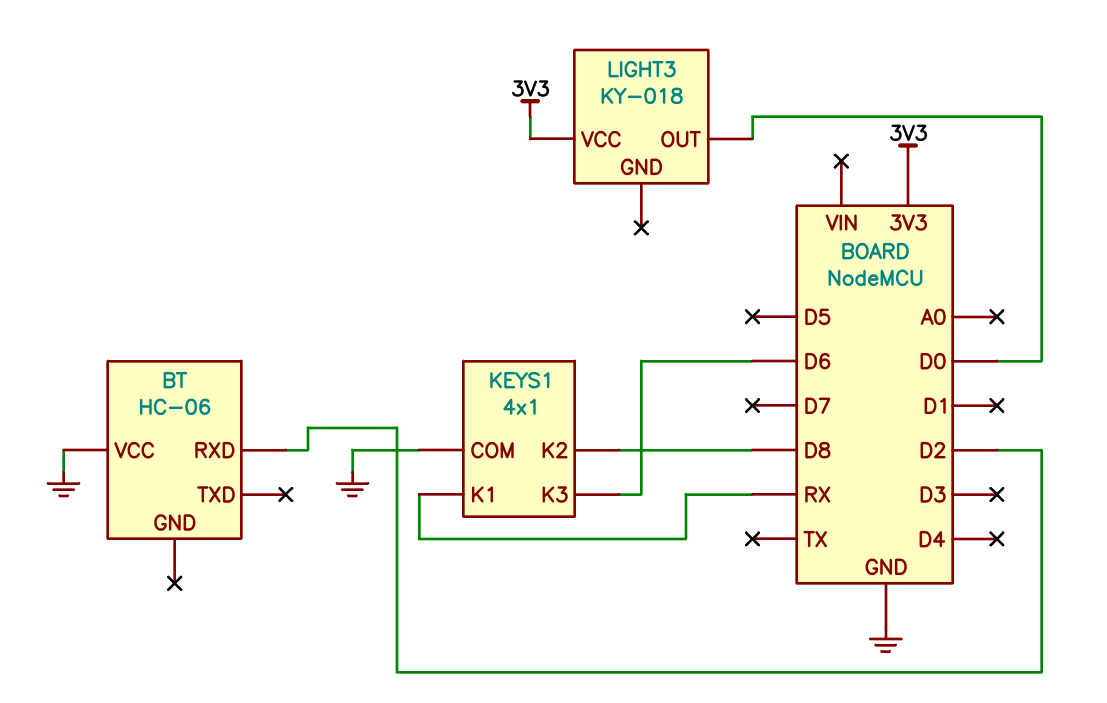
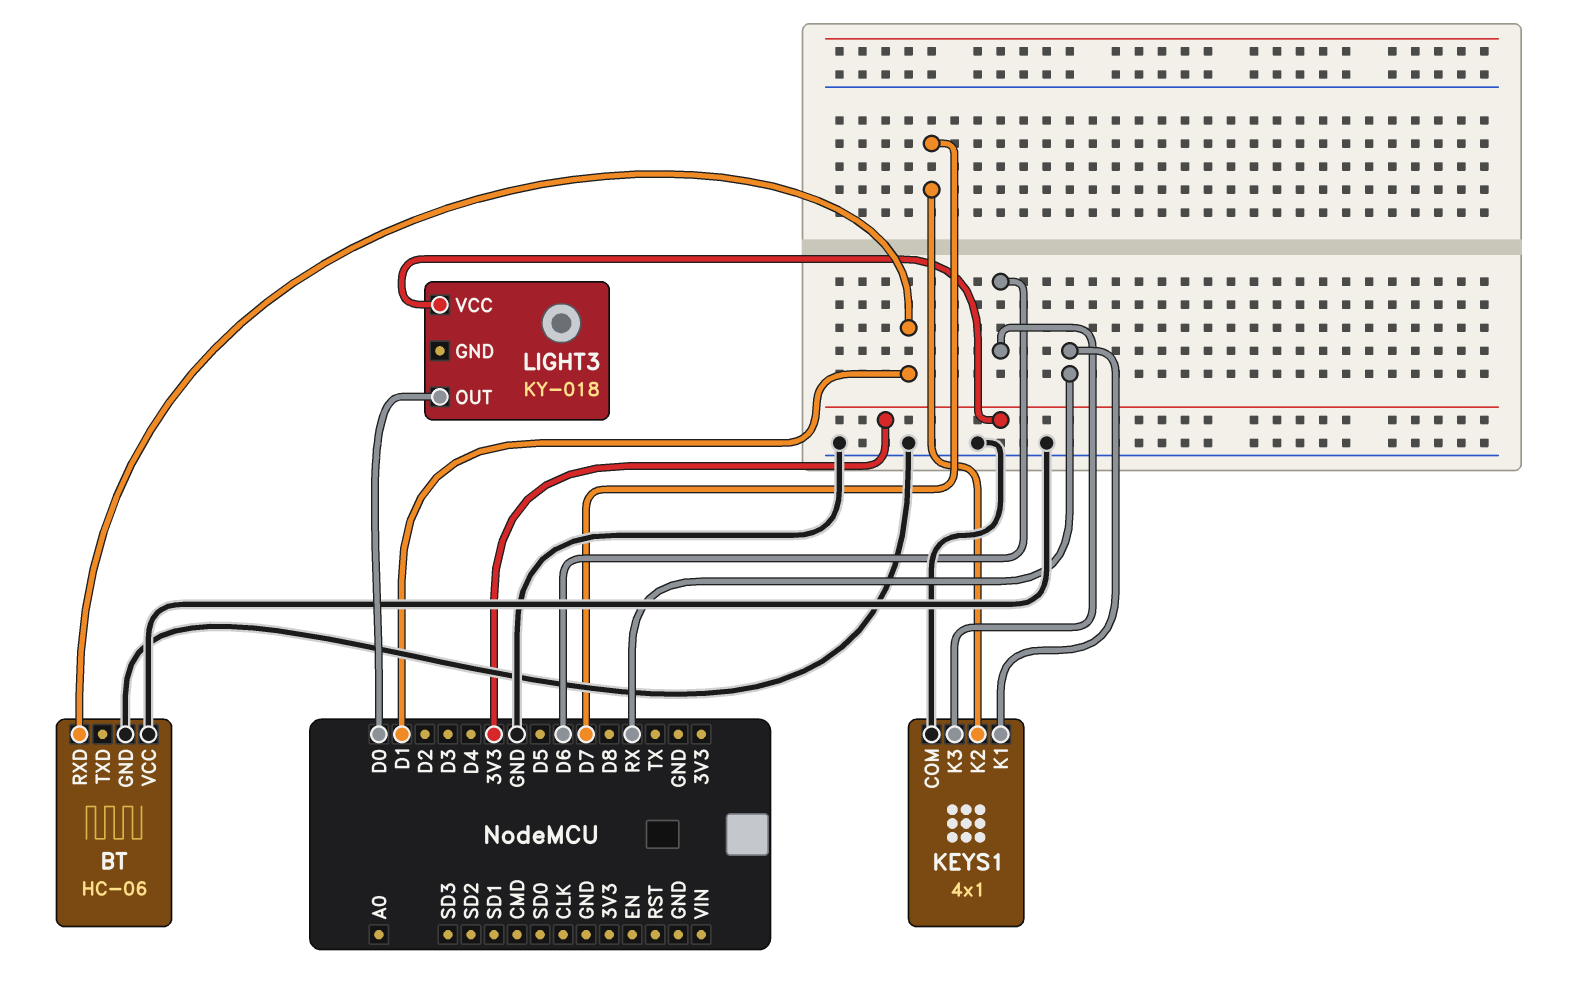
BT pin GND: none -> GND
BT pin RXD: D2 -> D1
KEYS1 pin K2: D8 -> D7

